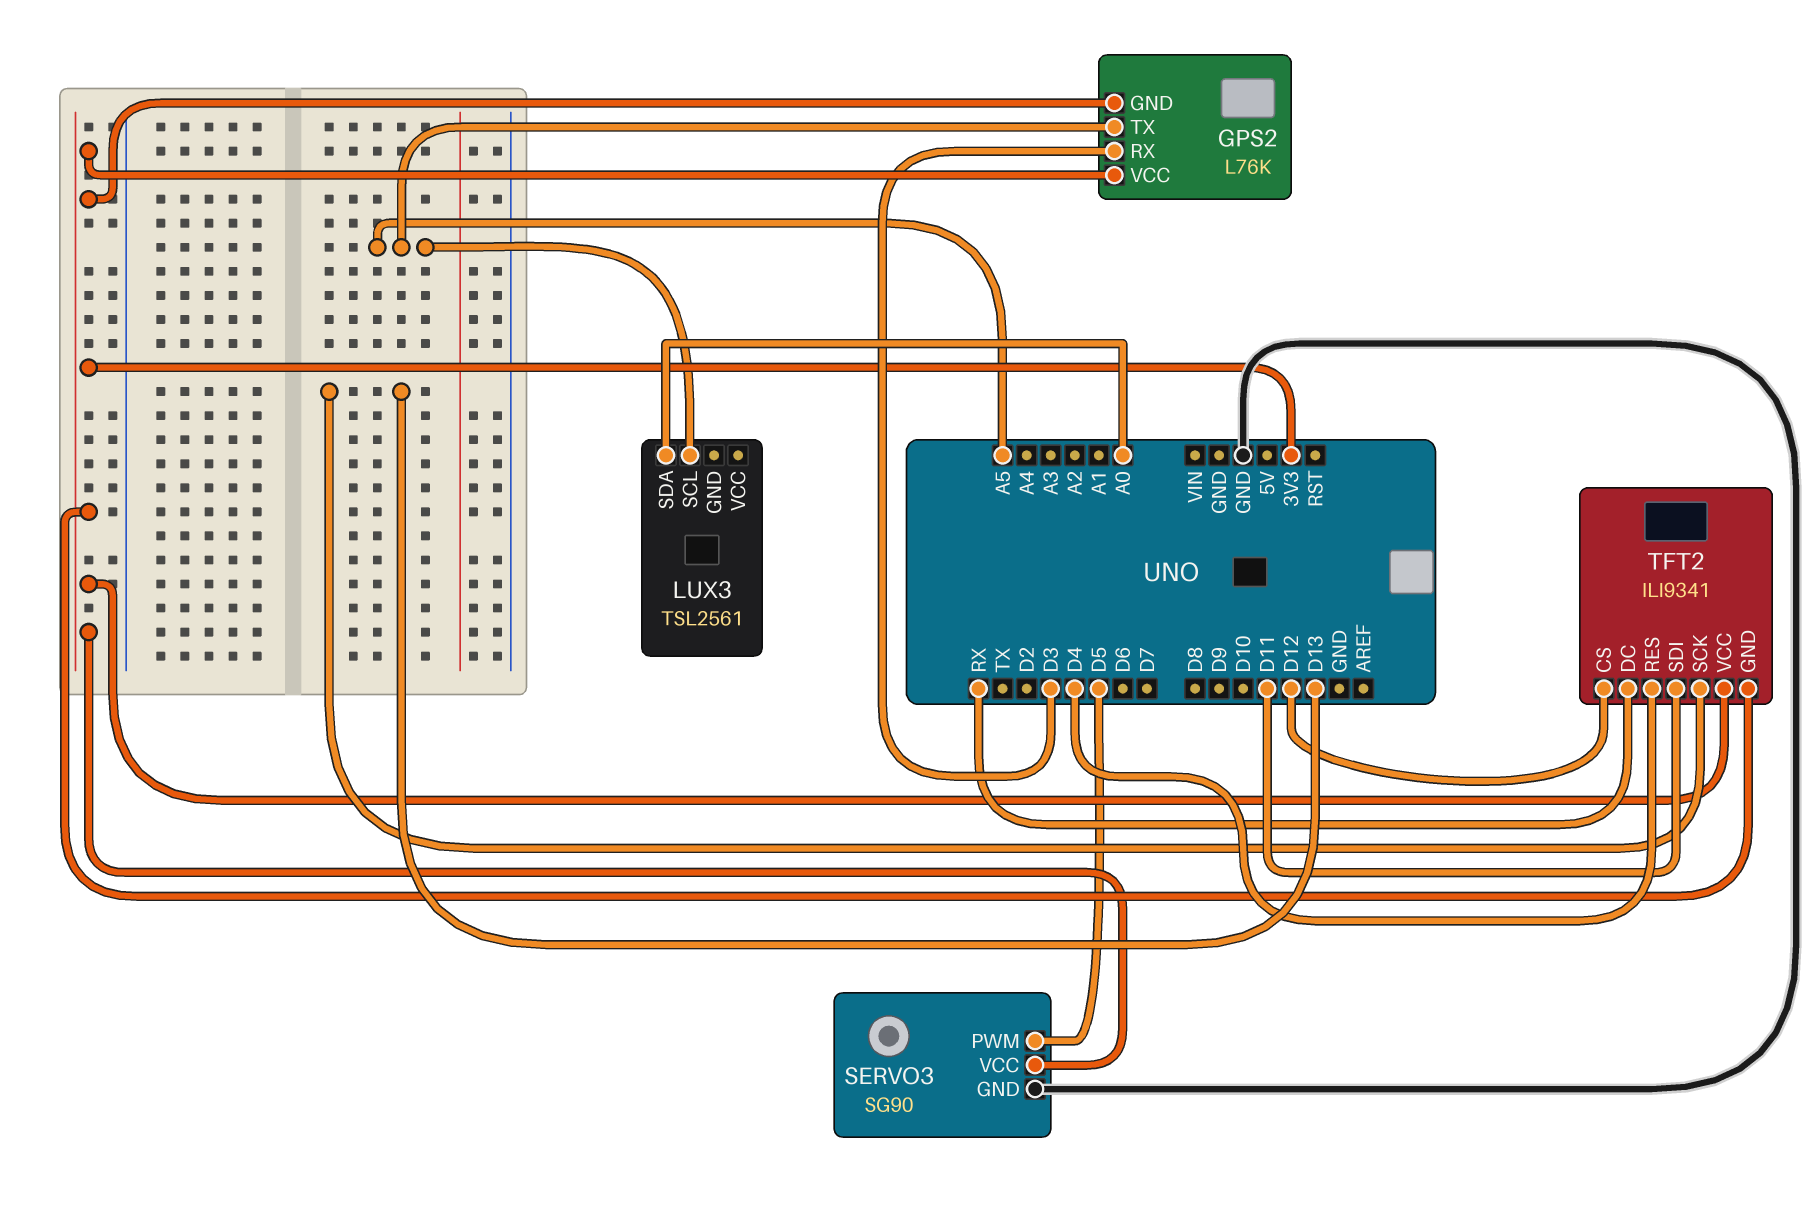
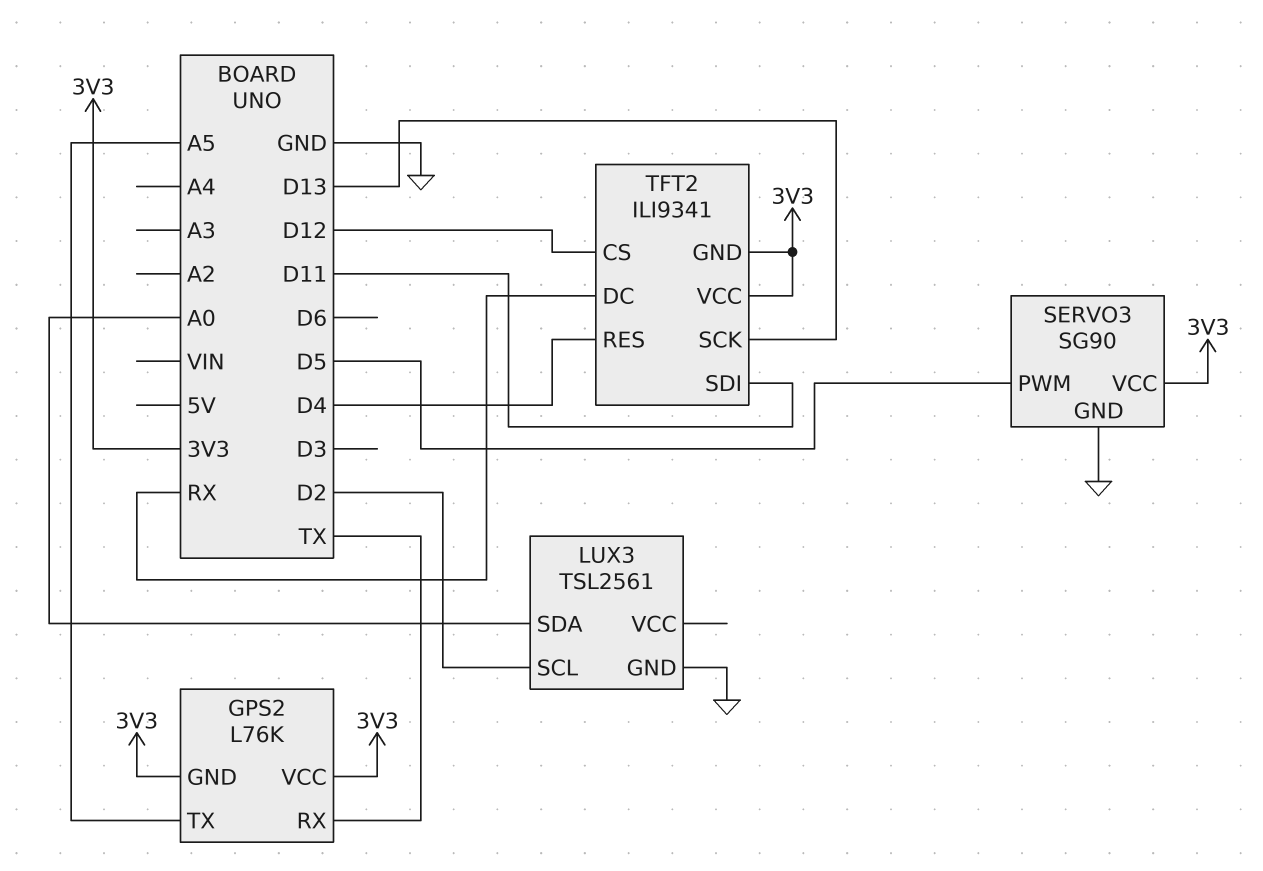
GPS2 pin RX: D3 -> TX
LUX3 pin GND: none -> GND
LUX3 pin SCL: A5 -> D2

